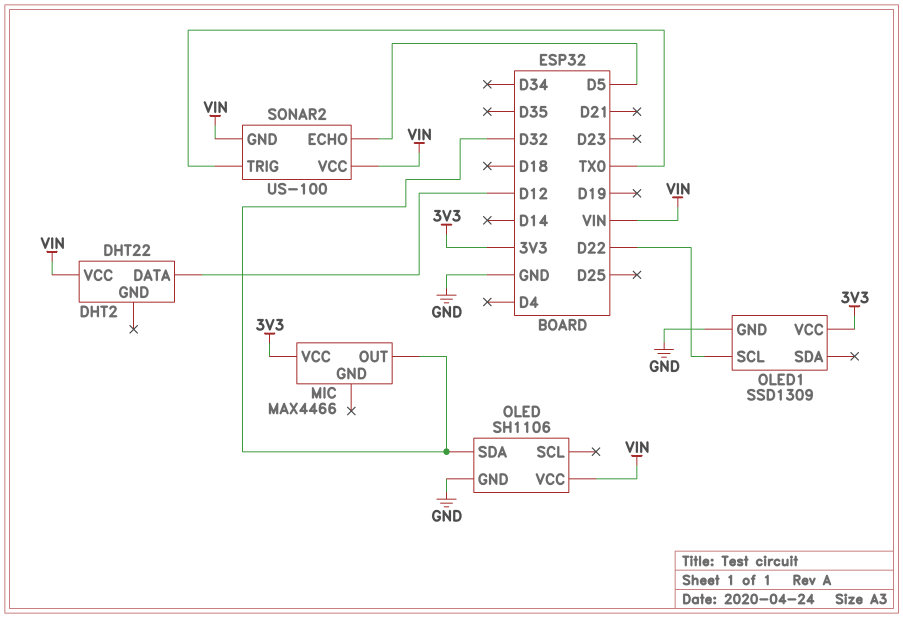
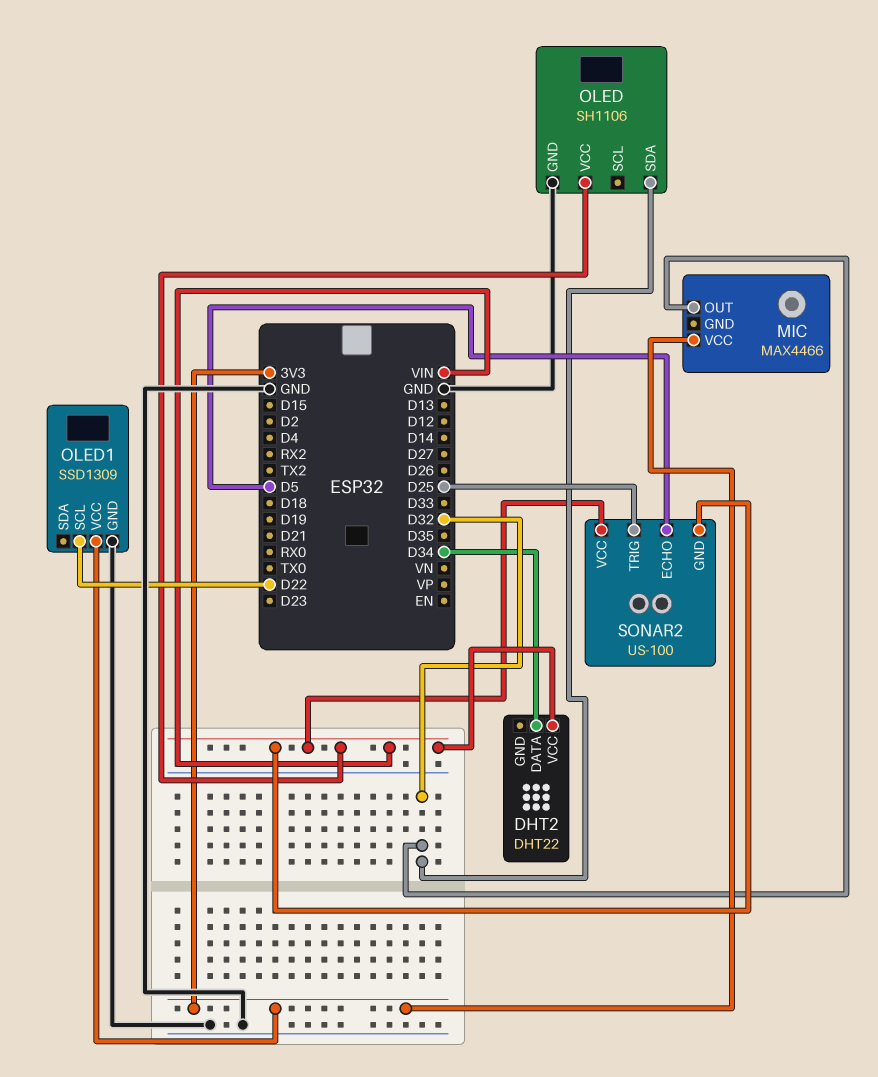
DHT2 pin DATA: D12 -> D34
SONAR2 pin TRIG: TX0 -> D25

